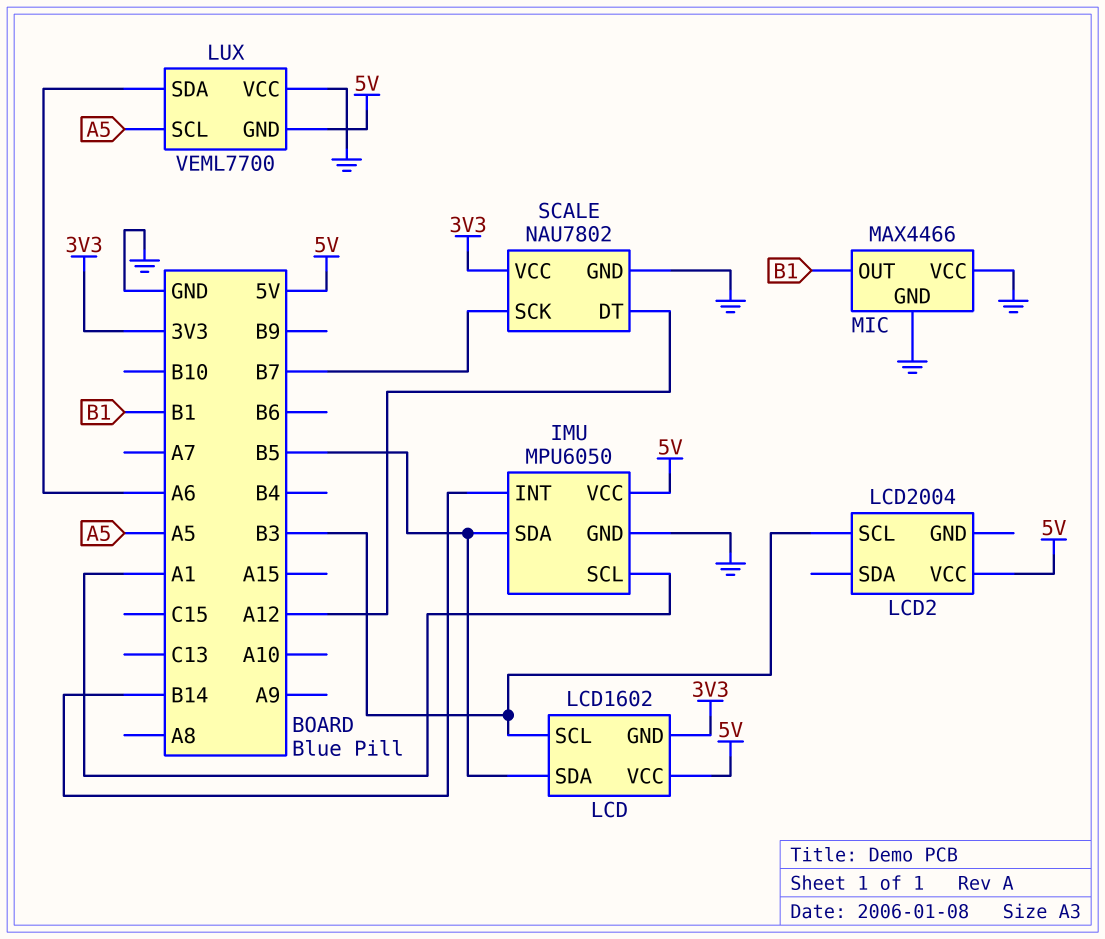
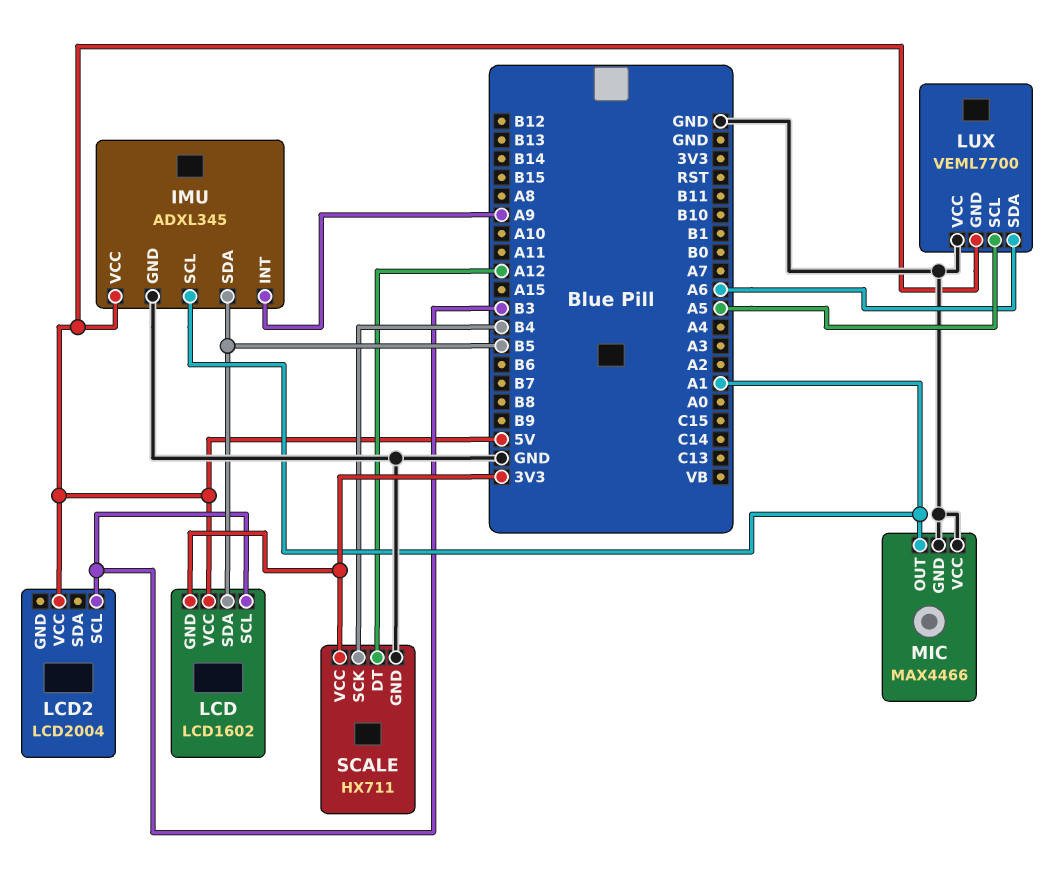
IMU: MPU6050 -> ADXL345
IMU pin INT: B14 -> A9
MIC pin OUT: B1 -> A1
SCALE: NAU7802 -> HX711
SCALE pin SCK: B7 -> B4

